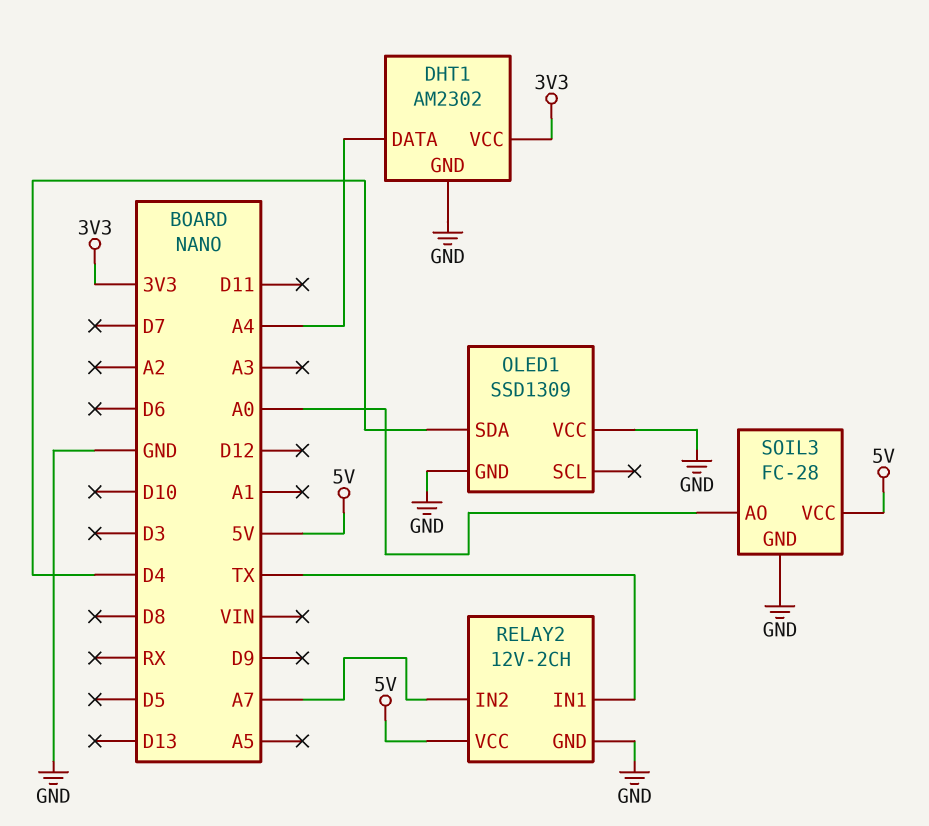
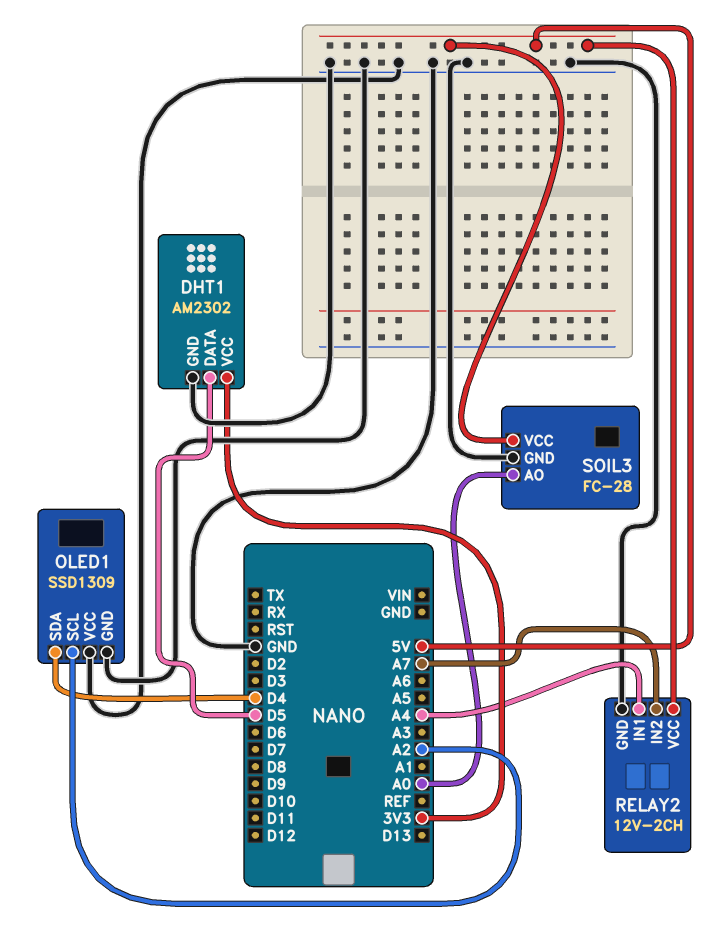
DHT1 pin DATA: A4 -> D5
OLED1 pin SCL: none -> A2
RELAY2 pin IN1: TX -> A4

